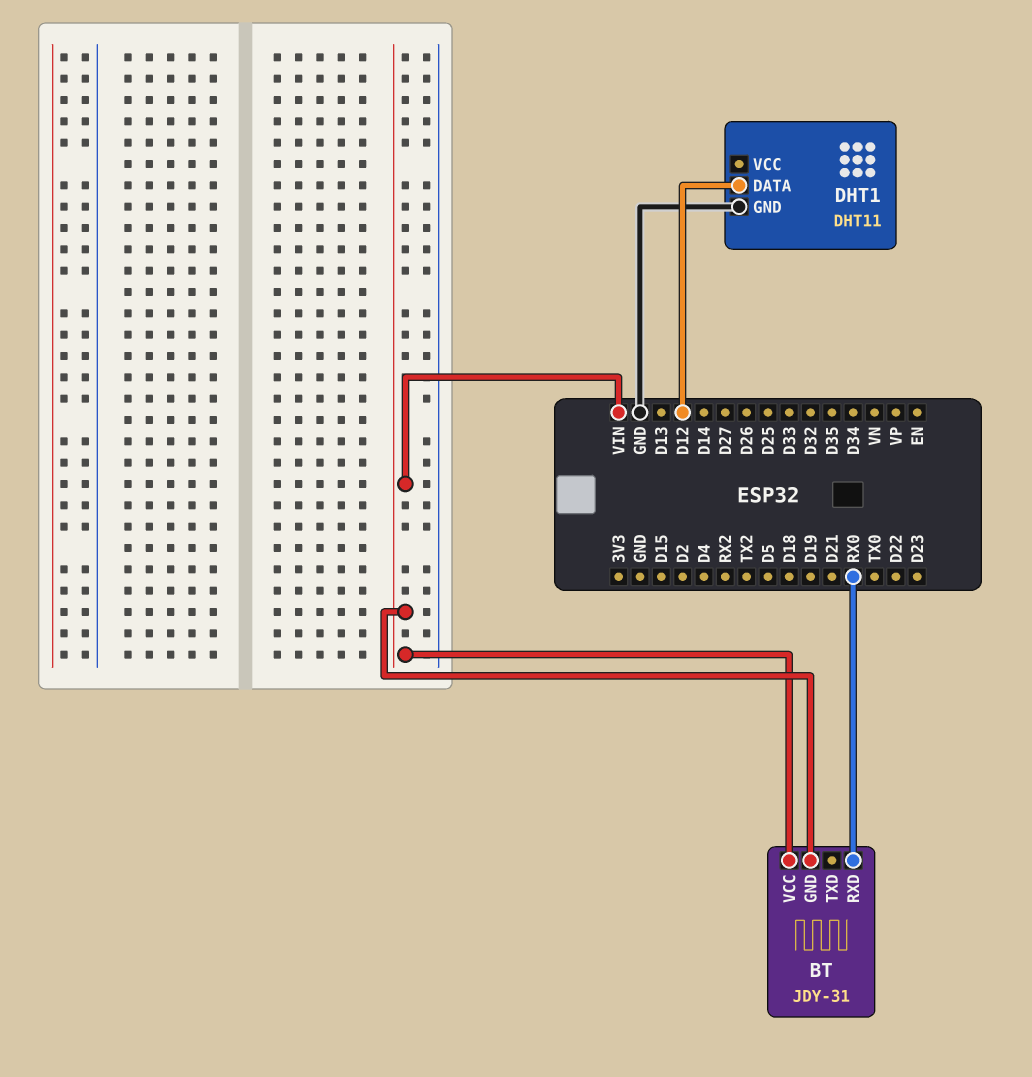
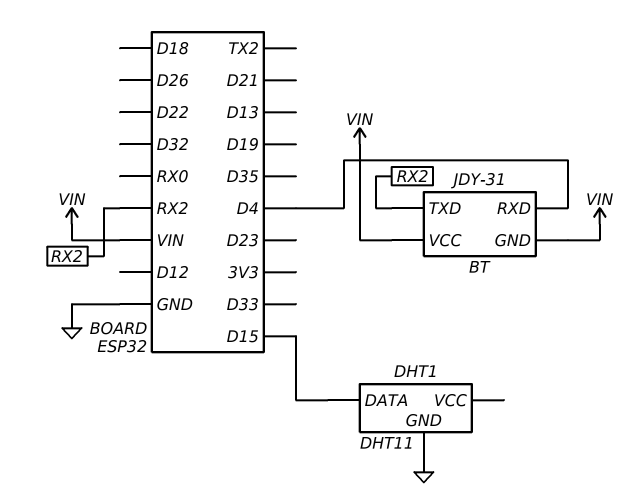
BT pin RXD: RX0 -> D4
BT pin TXD: none -> RX2
DHT1 pin DATA: D12 -> D15

